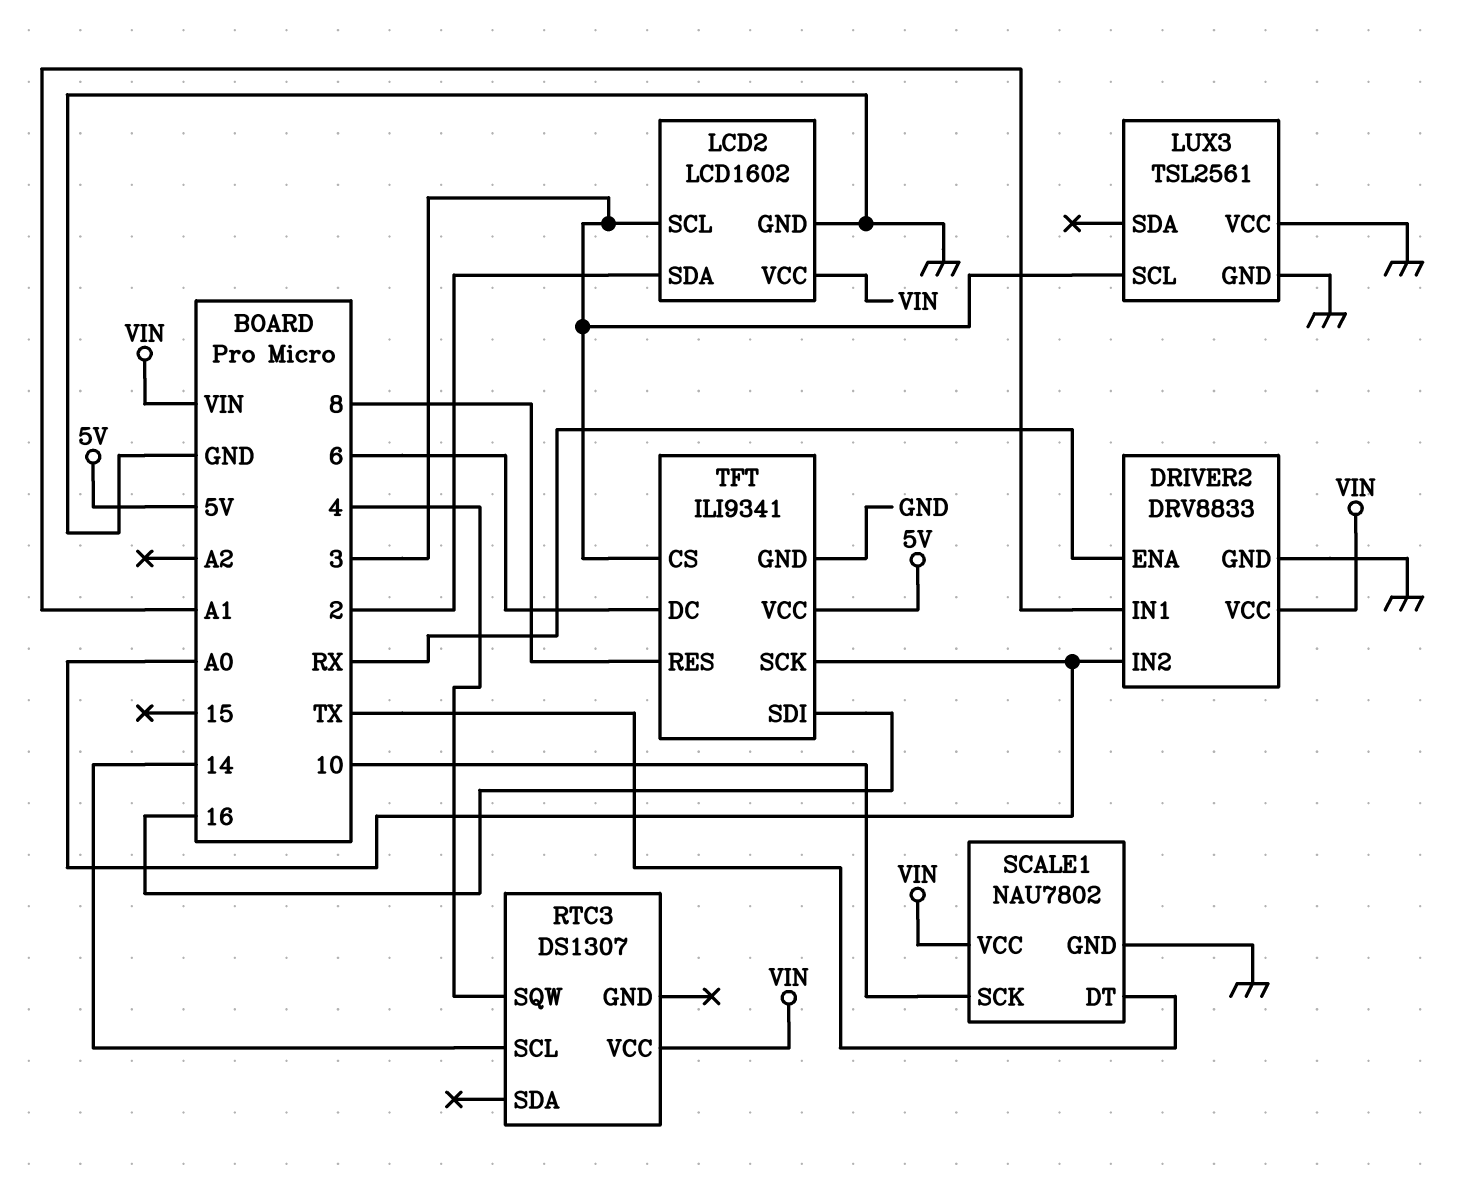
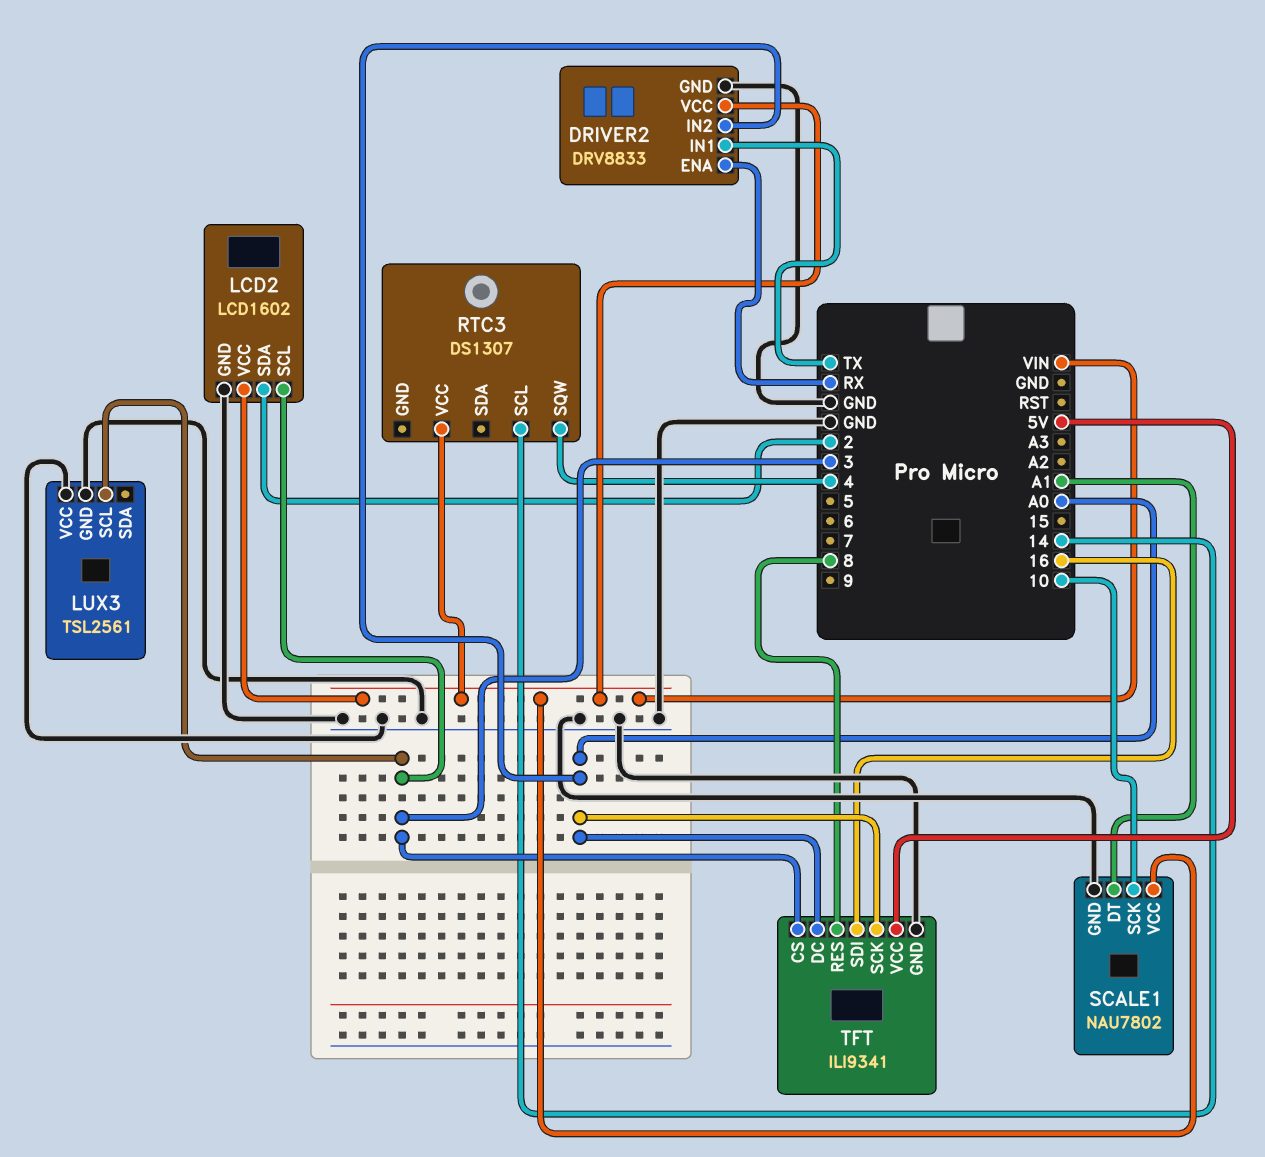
DRIVER2 pin IN1: A1 -> TX
SCALE1 pin DT: TX -> A1
TFT pin DC: 6 -> A0

